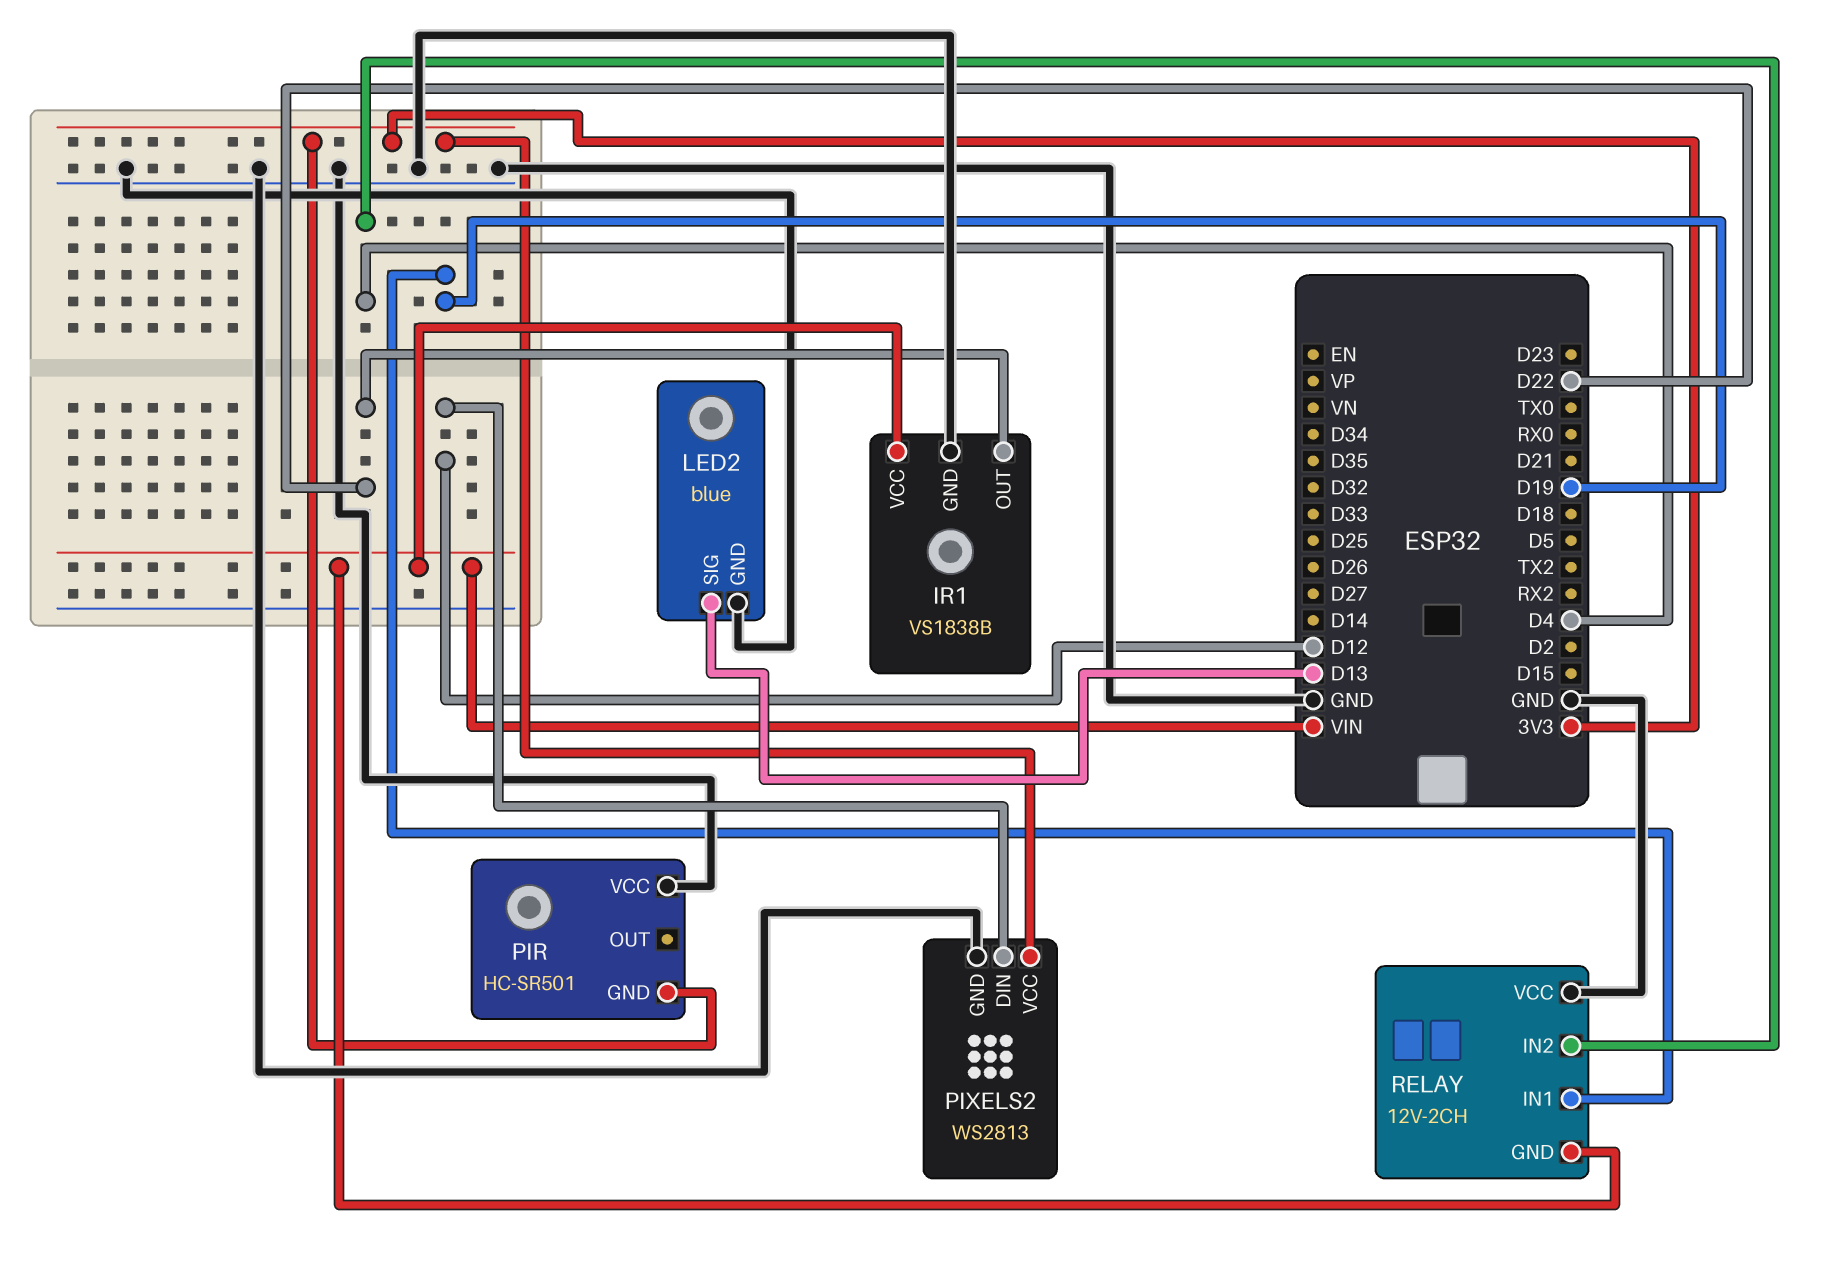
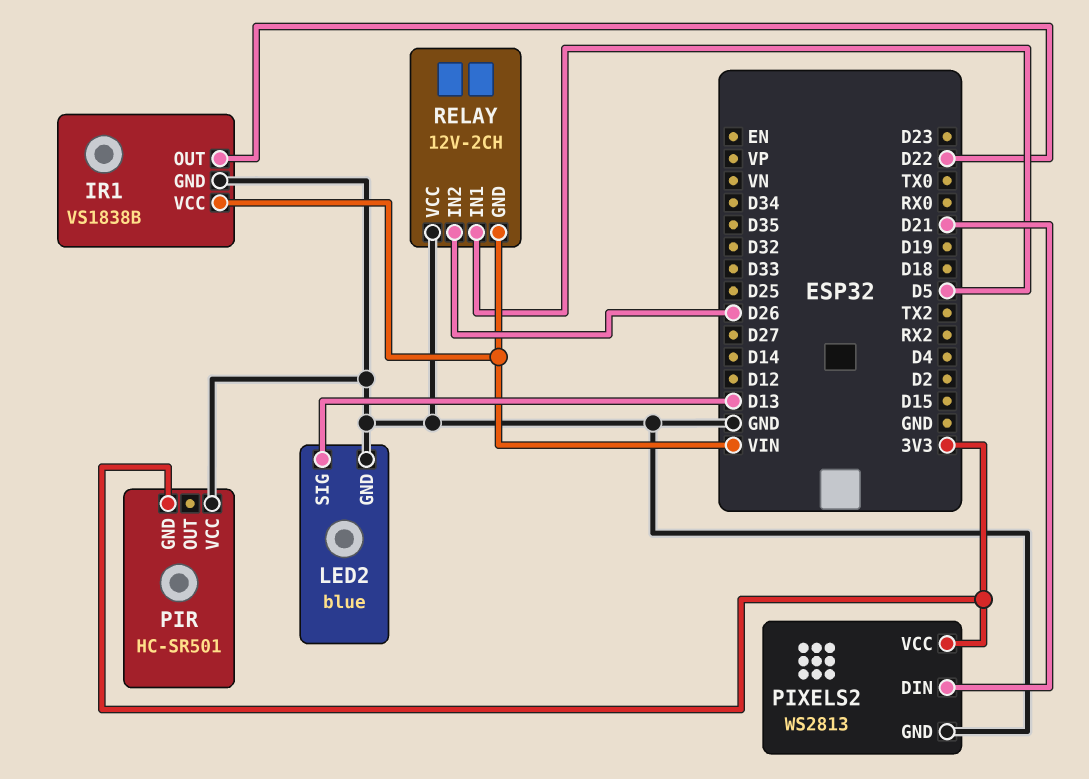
PIXELS2 pin DIN: D12 -> D21
RELAY pin IN1: D19 -> D5
RELAY pin IN2: D4 -> D26

